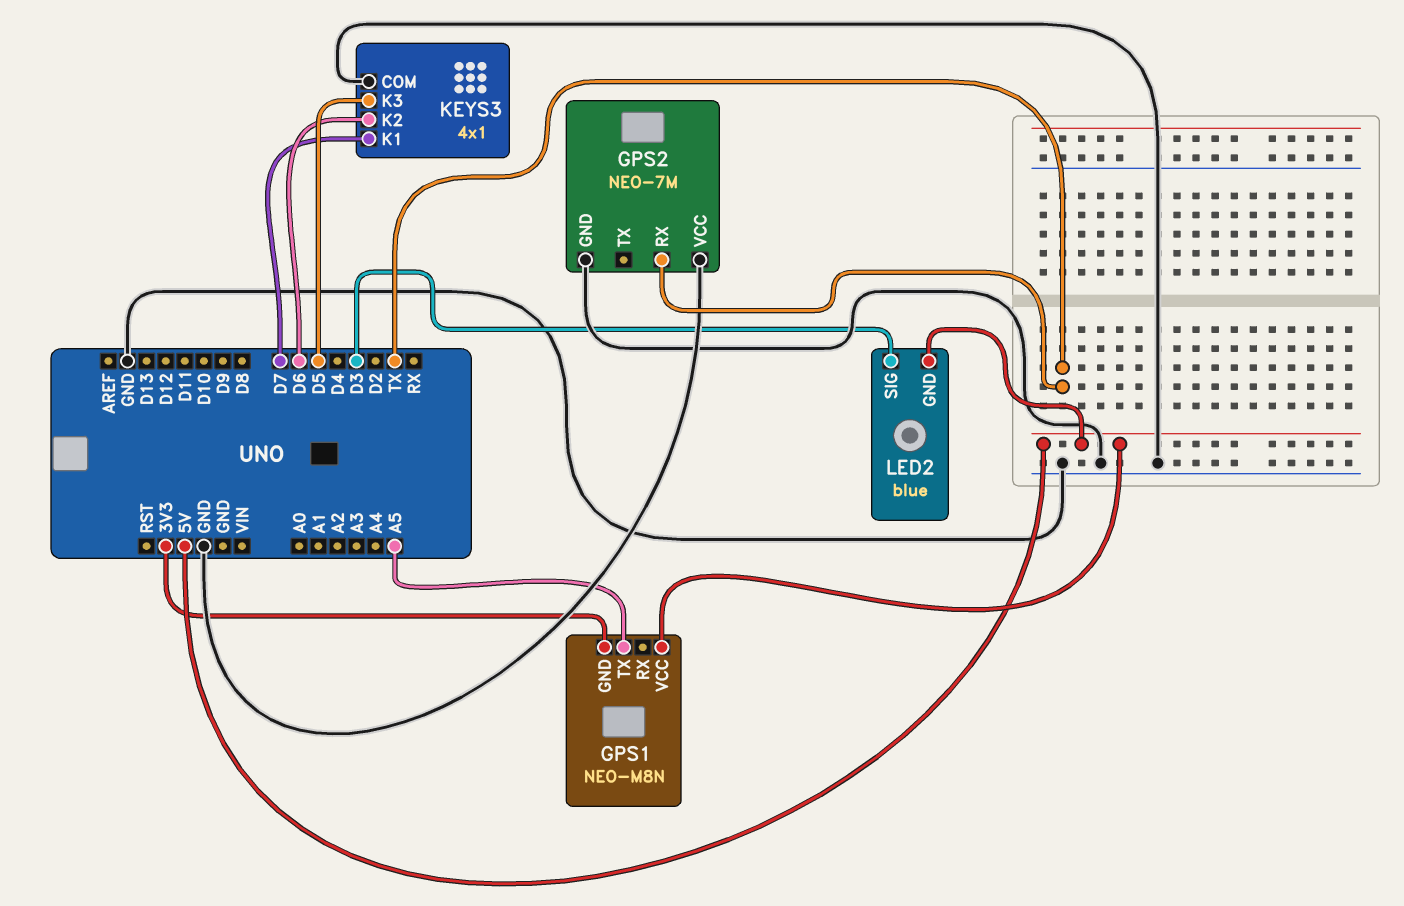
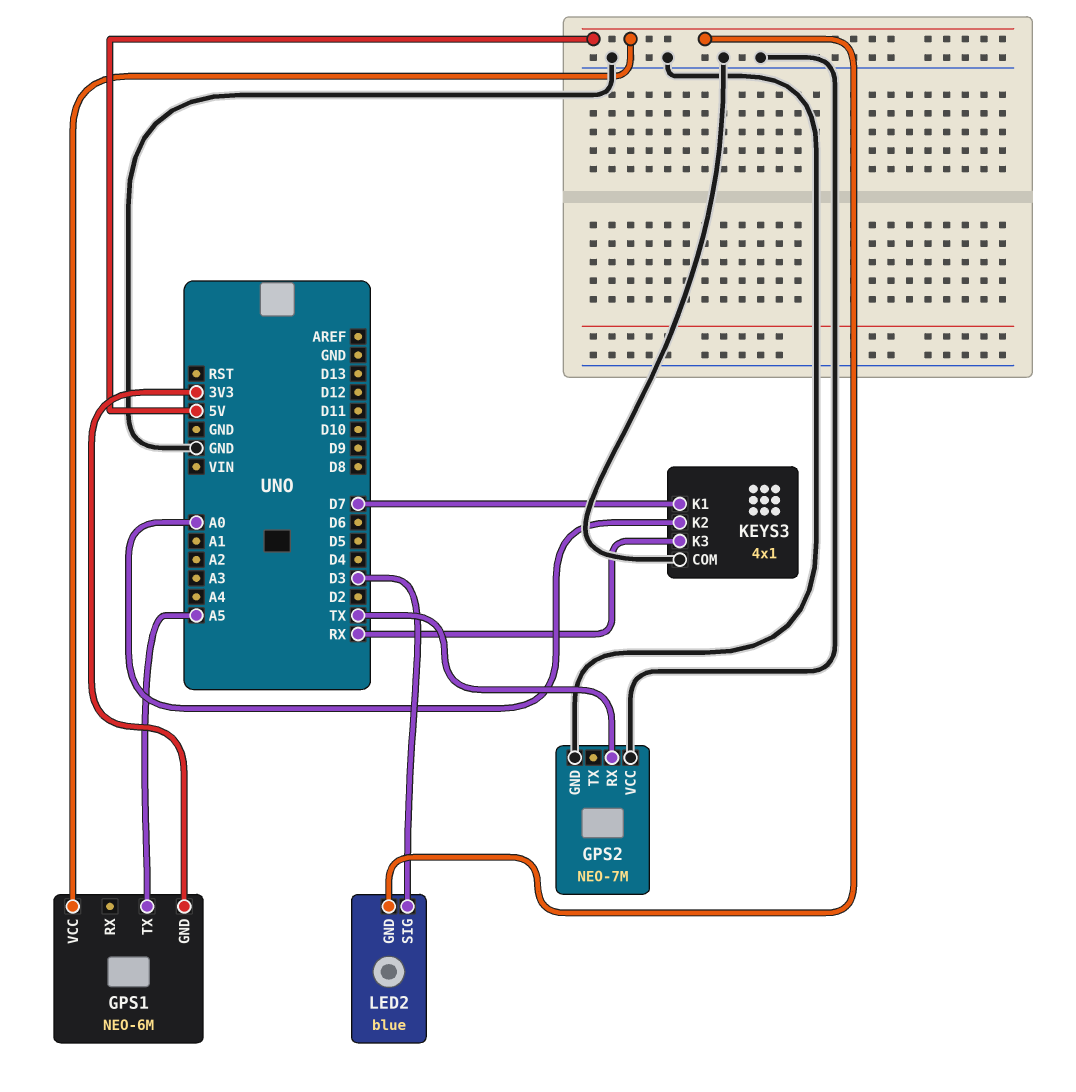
GPS1: NEO-M8N -> NEO-6M
KEYS3 pin K2: D6 -> A0
KEYS3 pin K3: D5 -> RX

